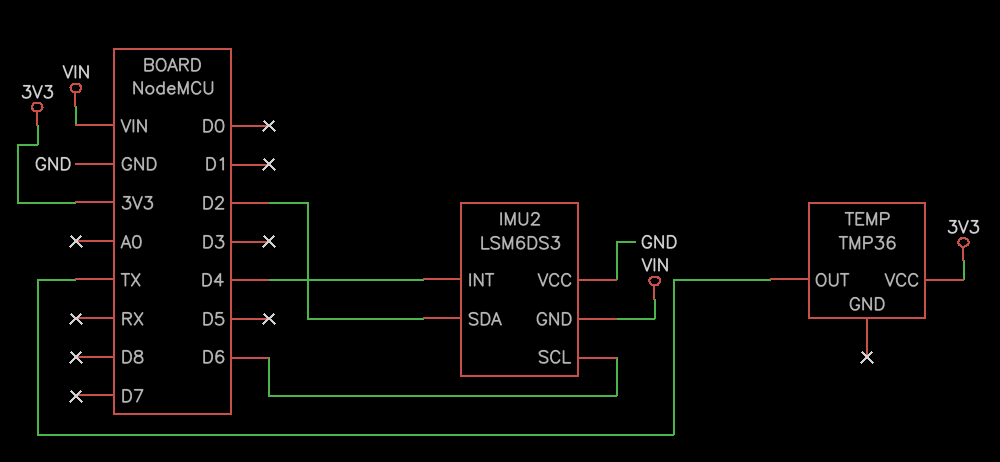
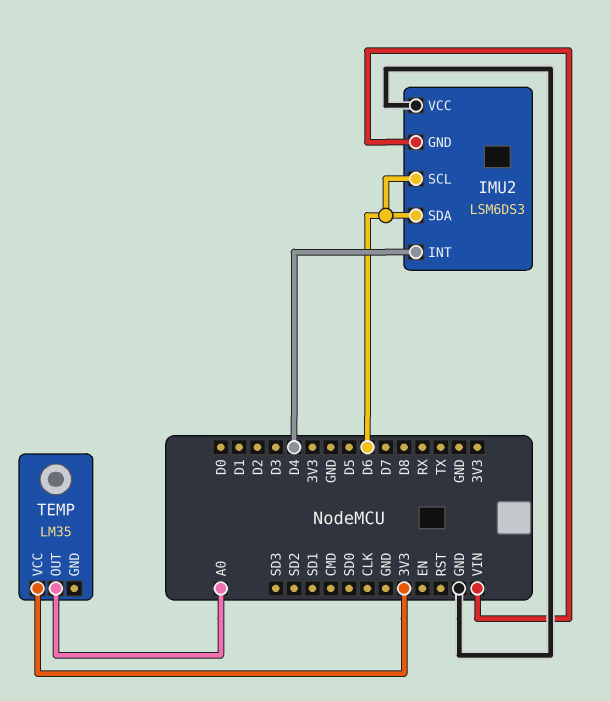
IMU2 pin SDA: D2 -> D6
TEMP: TMP36 -> LM35
TEMP pin OUT: TX -> A0

